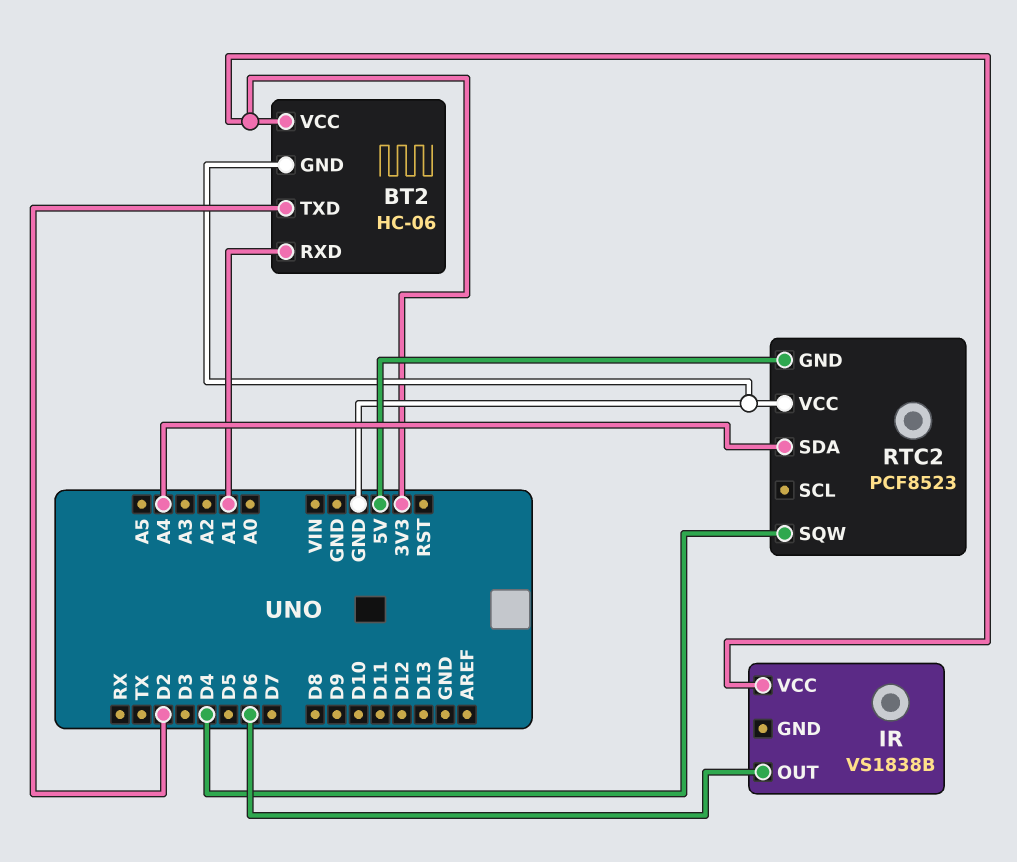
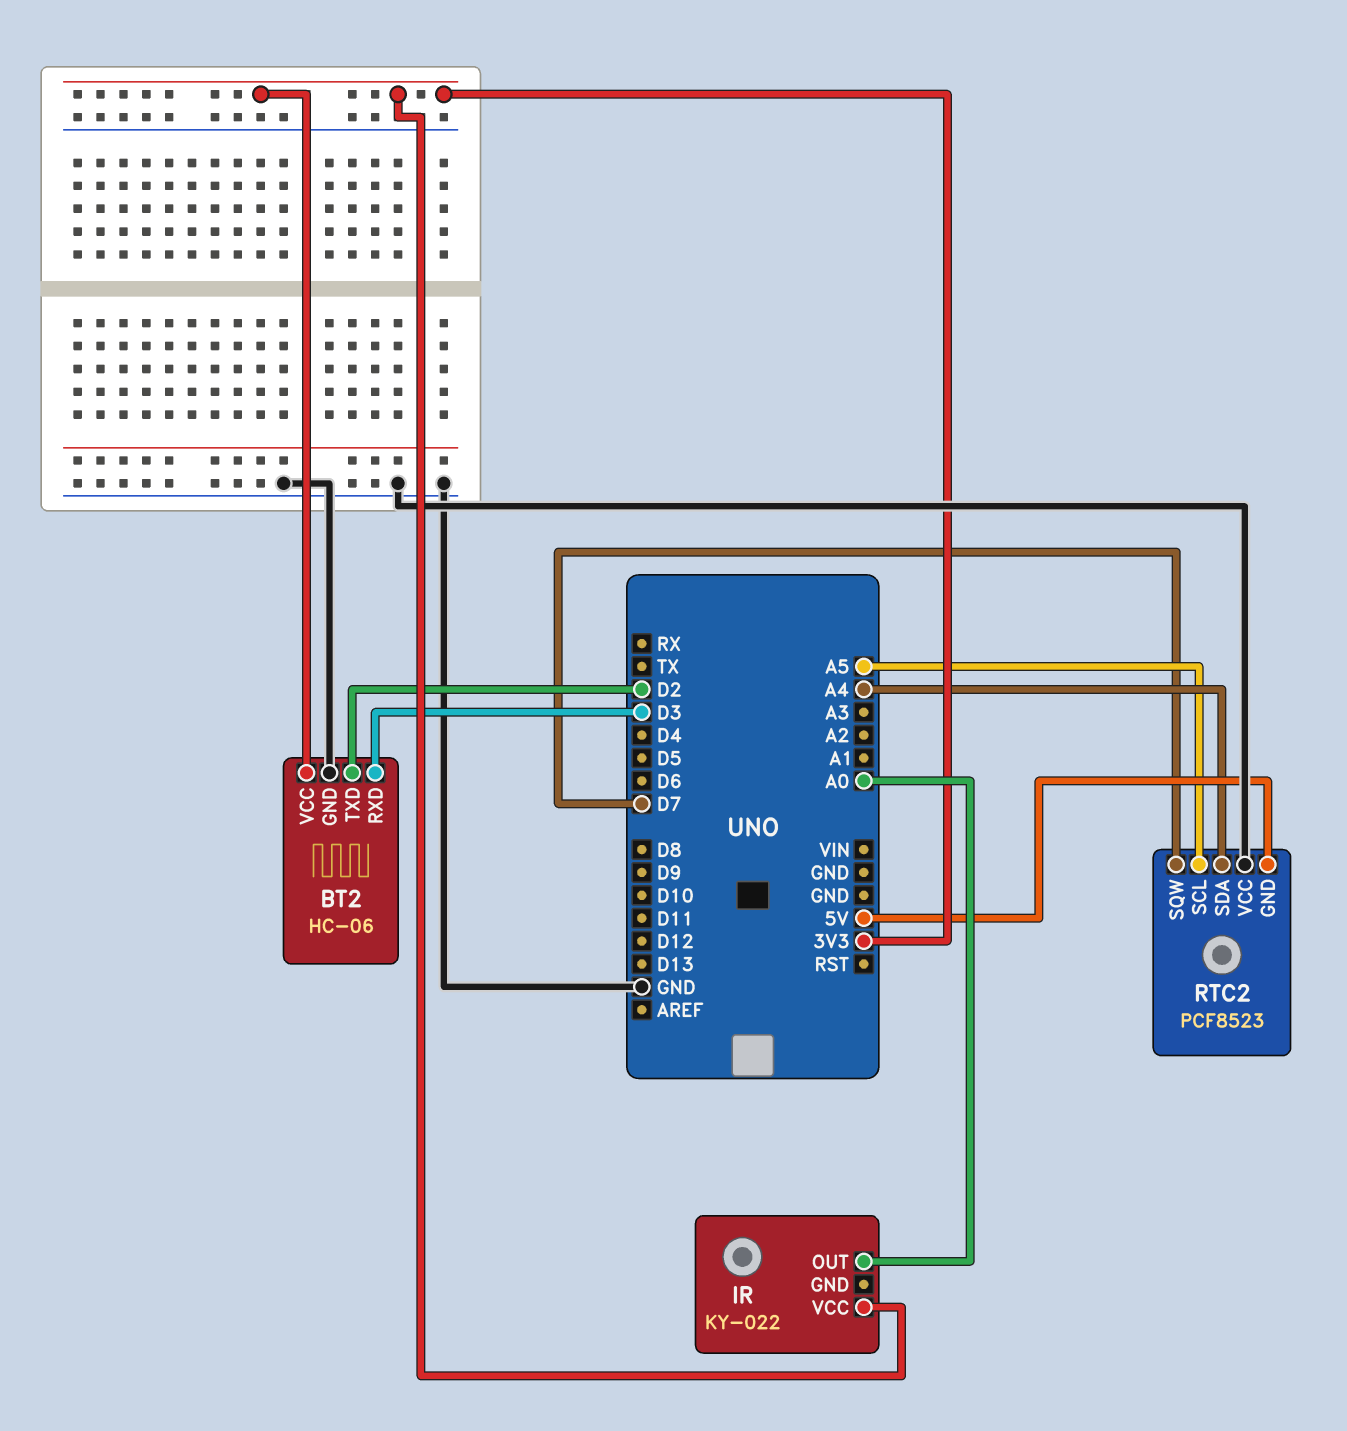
BT2 pin RXD: A1 -> D3
IR: VS1838B -> KY-022
IR pin OUT: D6 -> A0
RTC2 pin SCL: none -> A5
RTC2 pin SQW: D4 -> D7

